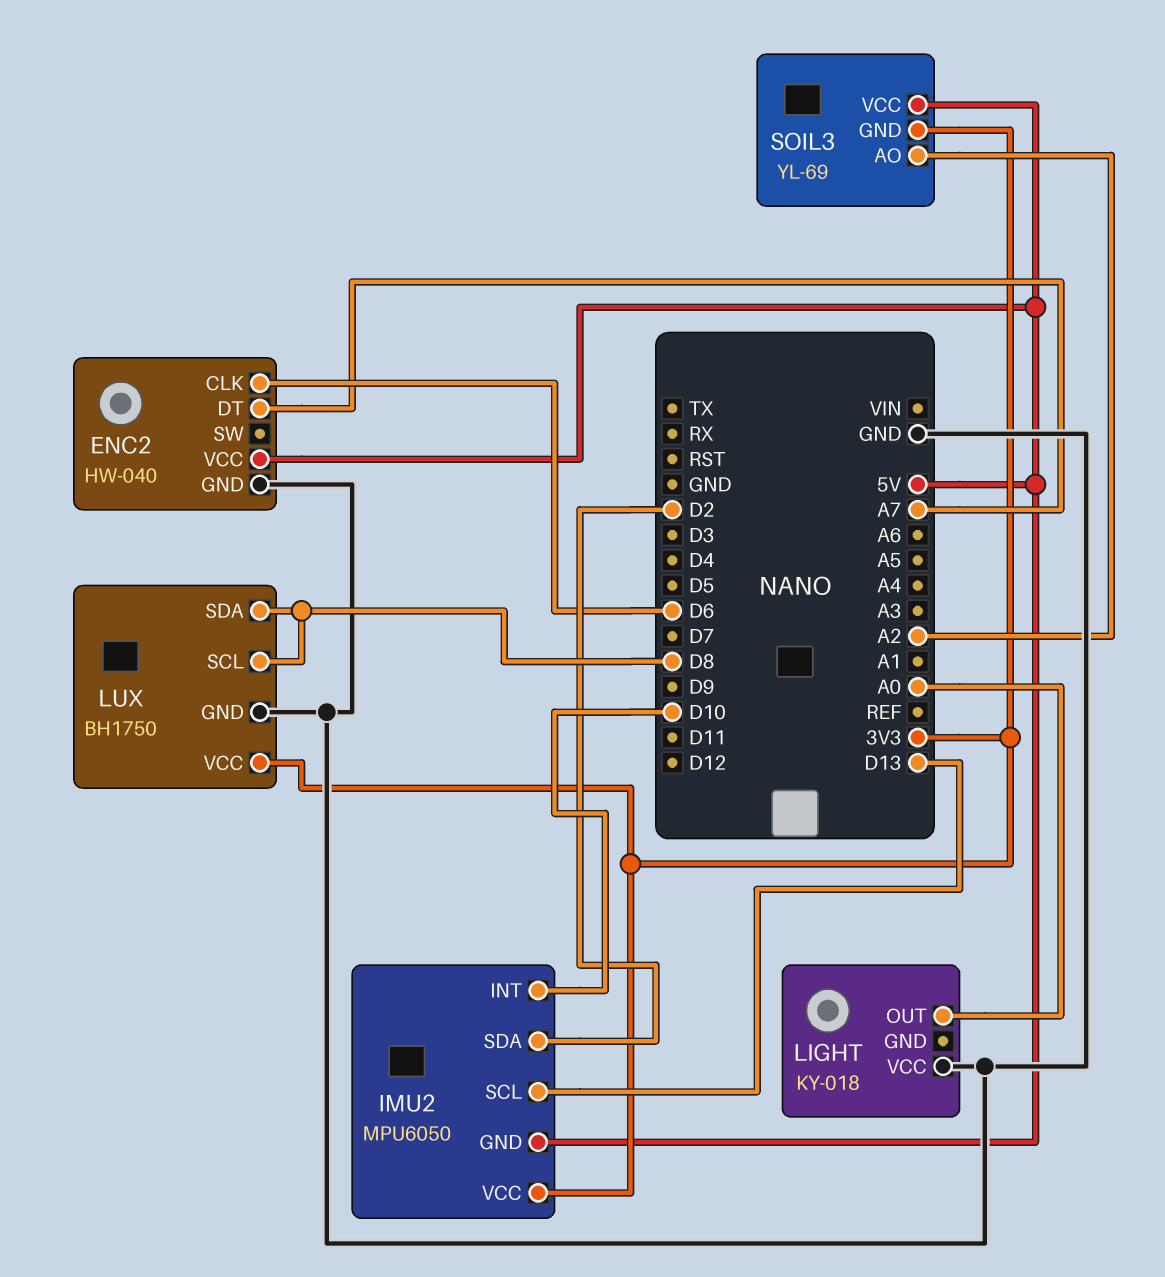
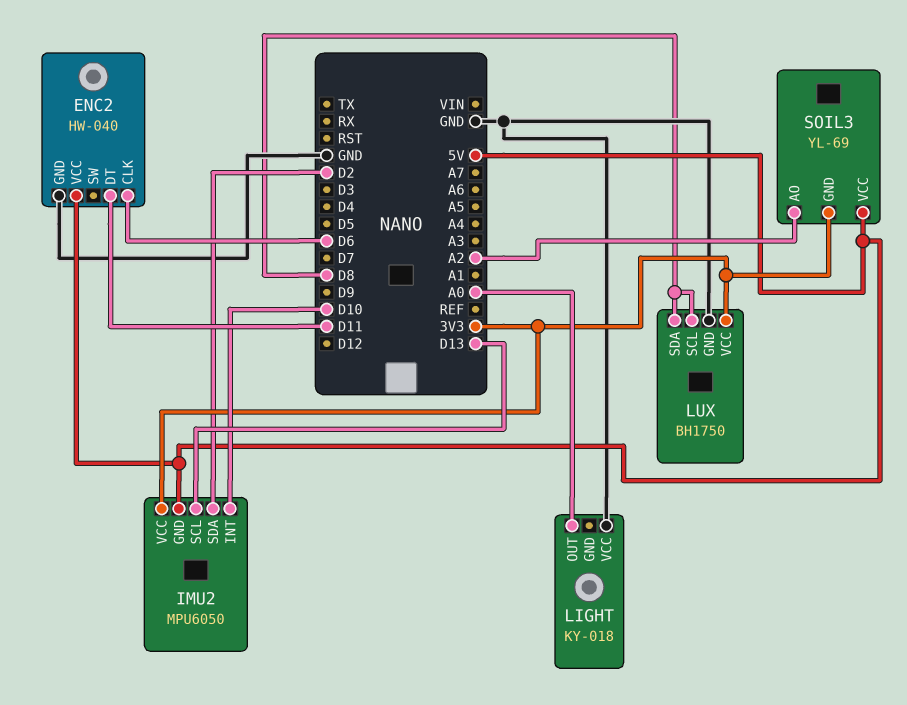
ENC2 pin DT: A7 -> D11

